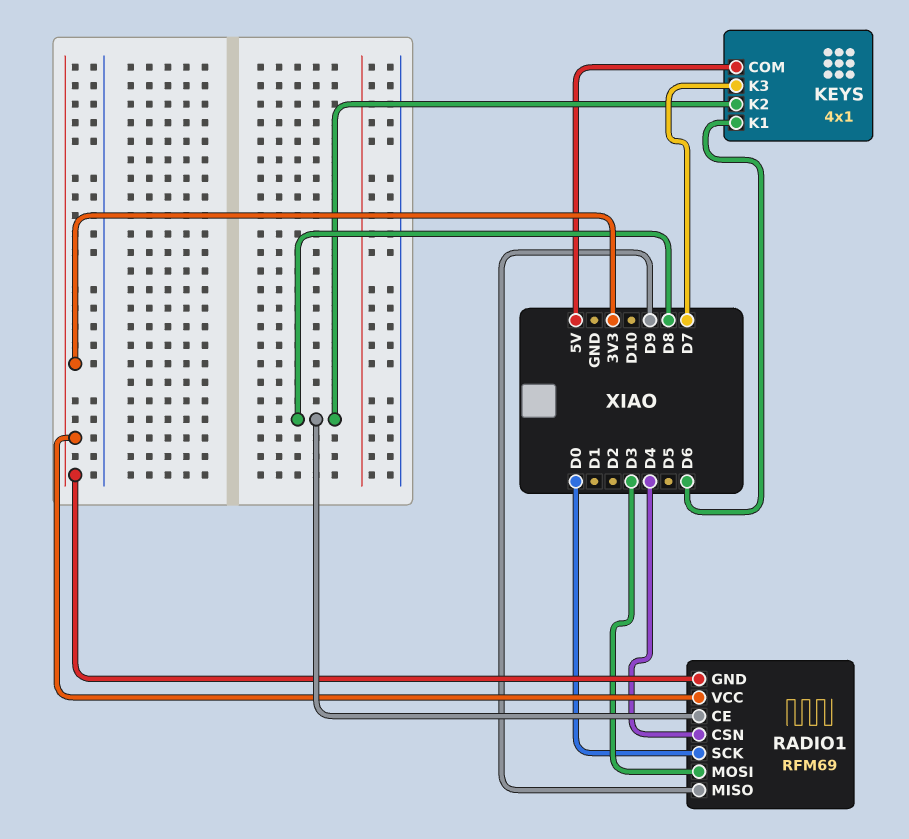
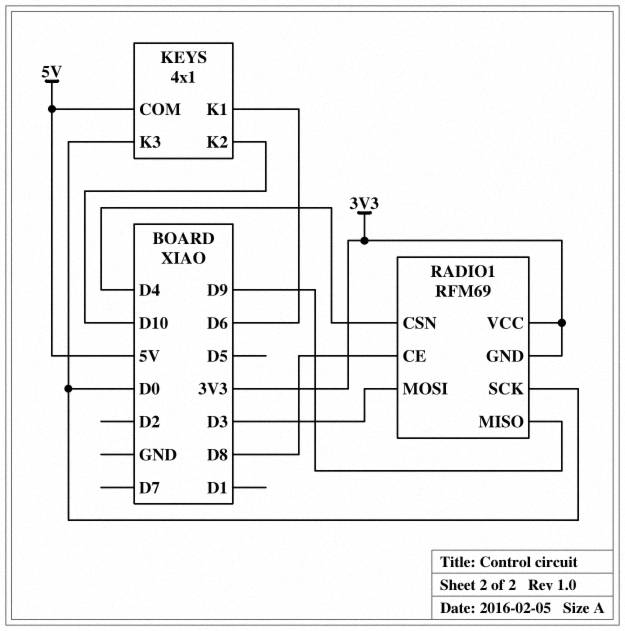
KEYS pin K2: D8 -> D10
KEYS pin K3: D7 -> D0

